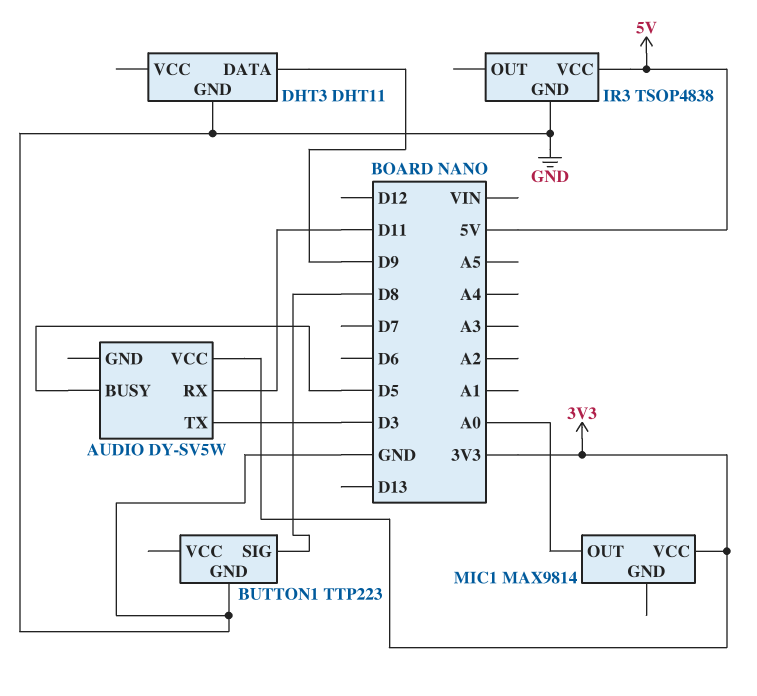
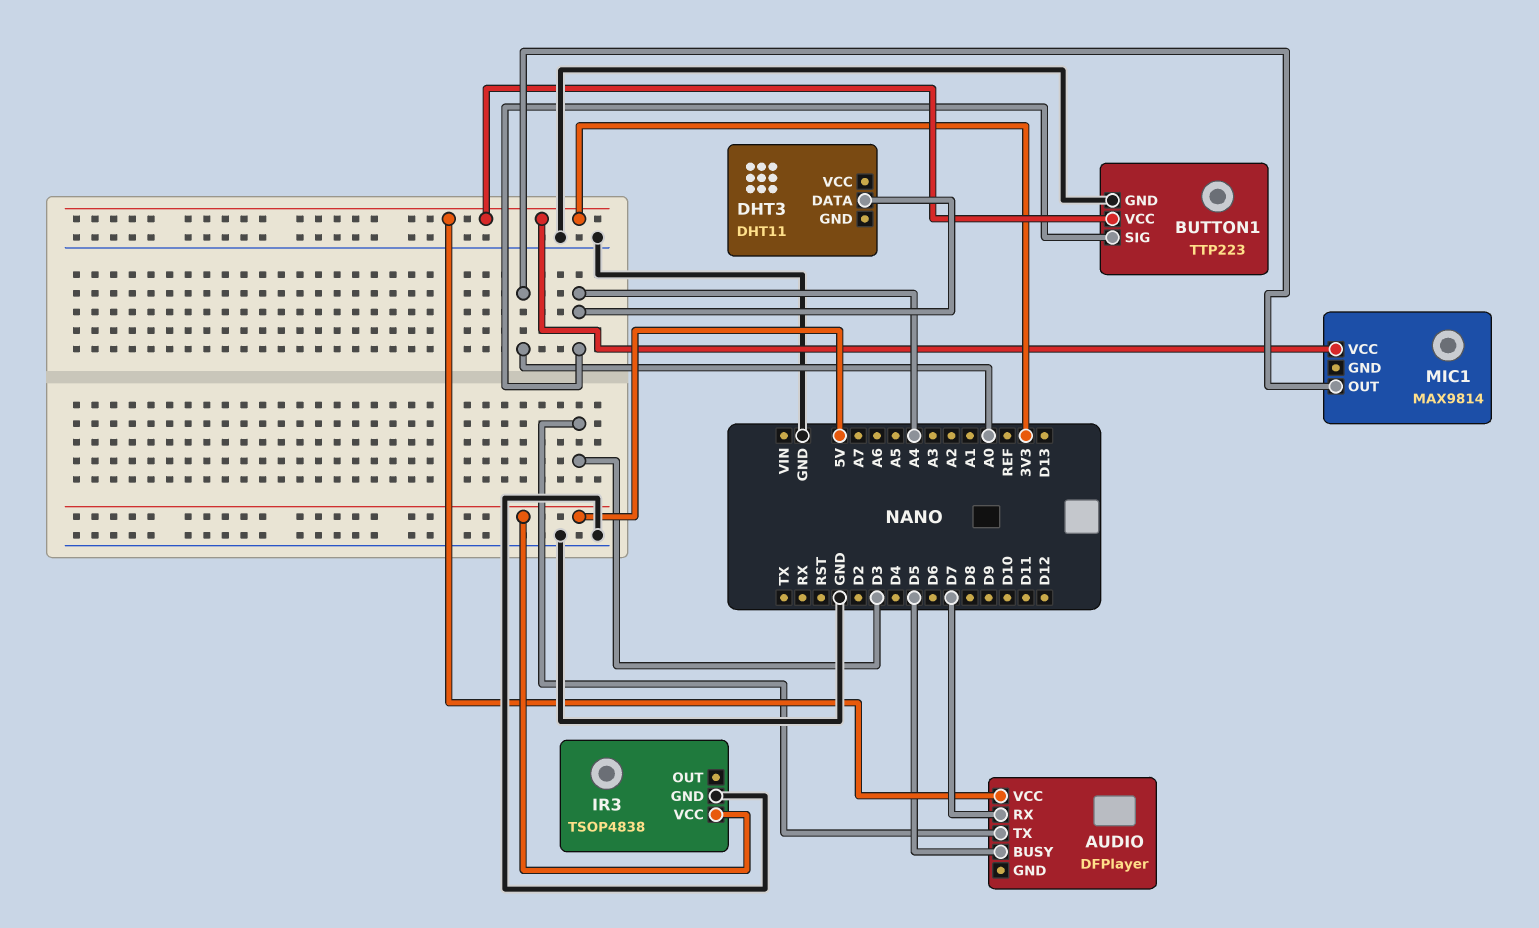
AUDIO: DY-SV5W -> DFPlayer
AUDIO pin RX: D11 -> D7
BUTTON1 pin SIG: D8 -> A4
BUTTON1 pin VCC: none -> 3V3
DHT3 pin DATA: D9 -> A4
DHT3 pin GND: GND -> none

